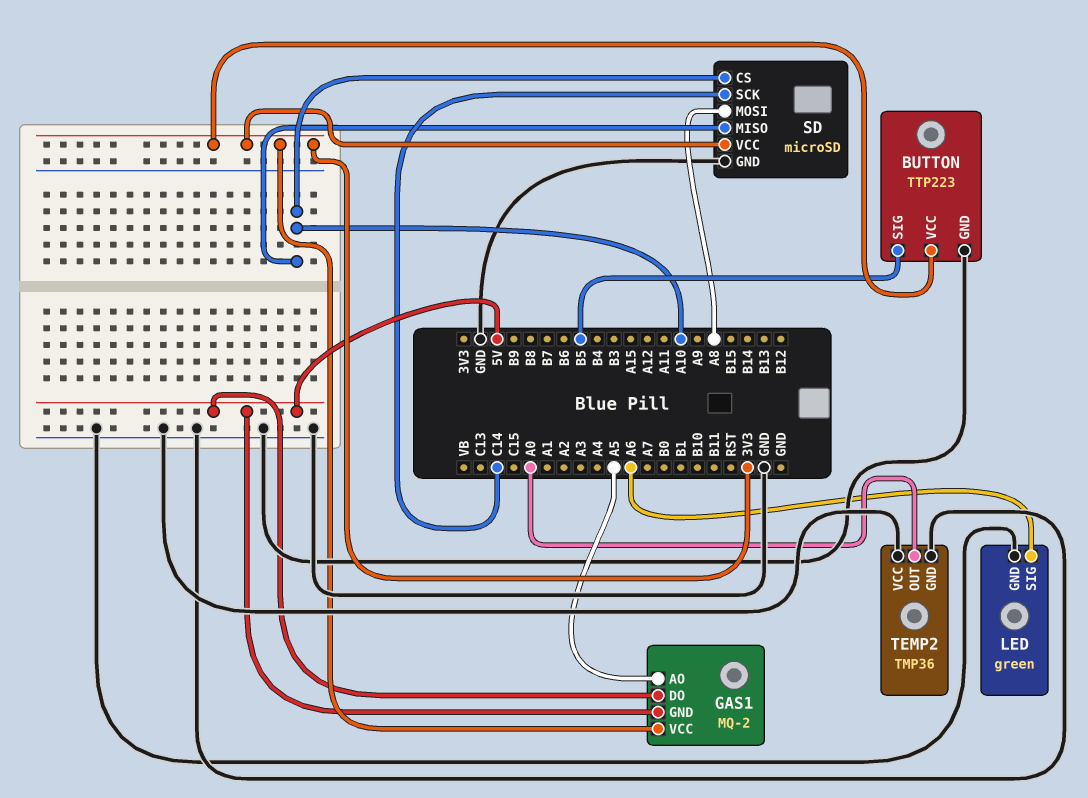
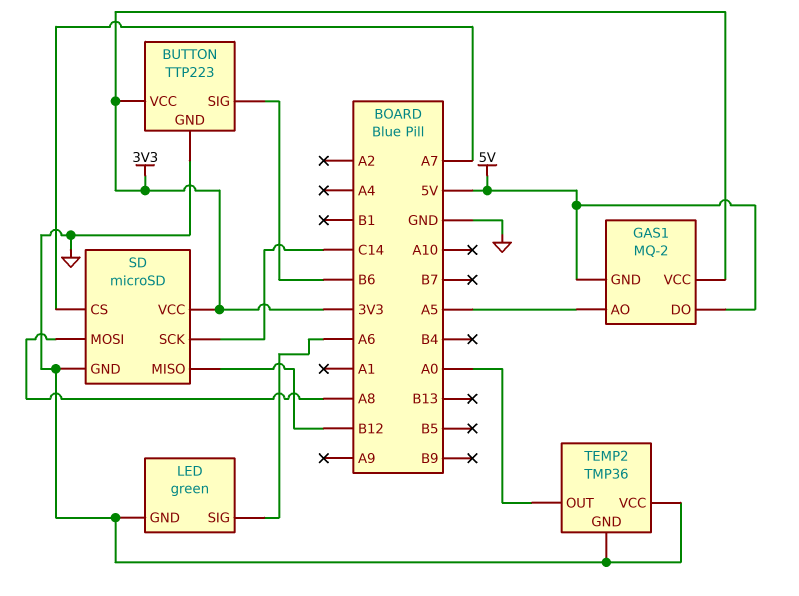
BUTTON pin SIG: B5 -> B6
SD pin CS: A10 -> A7
SD pin MISO: A10 -> B12

